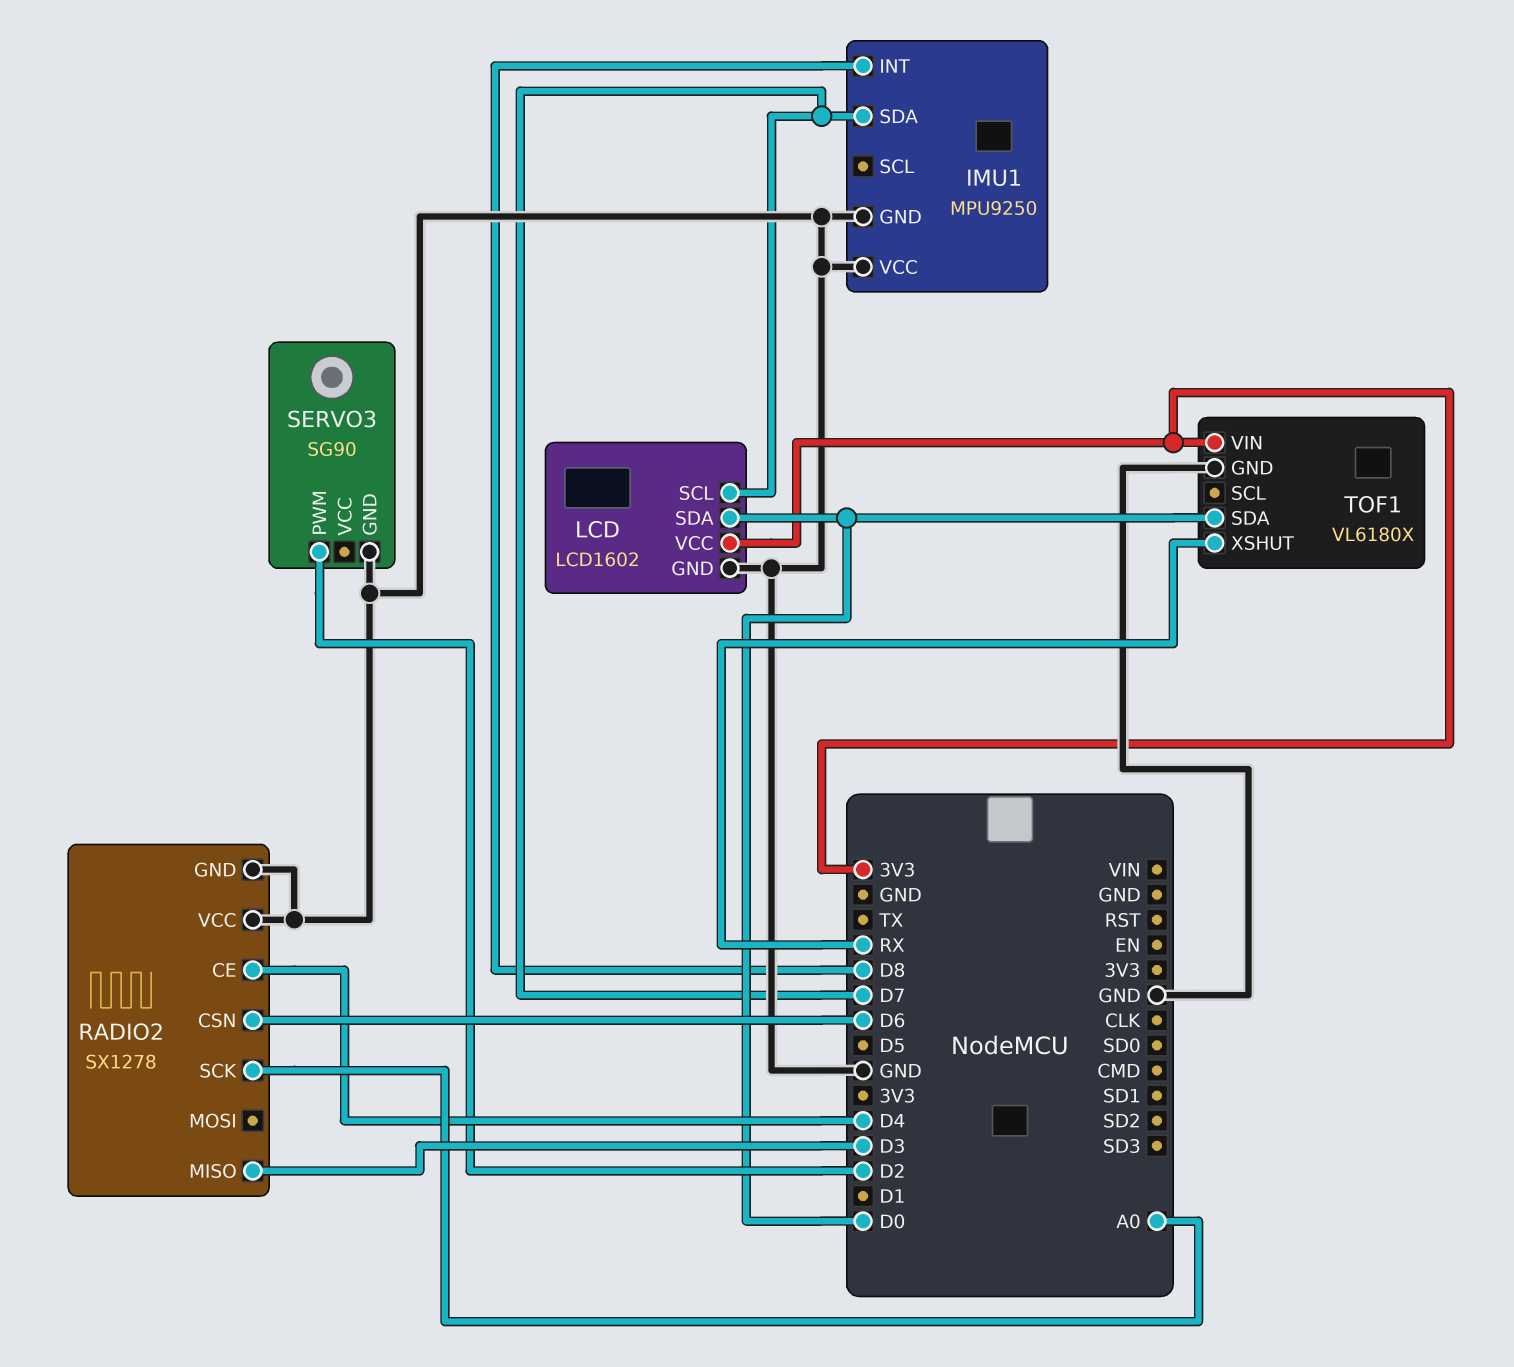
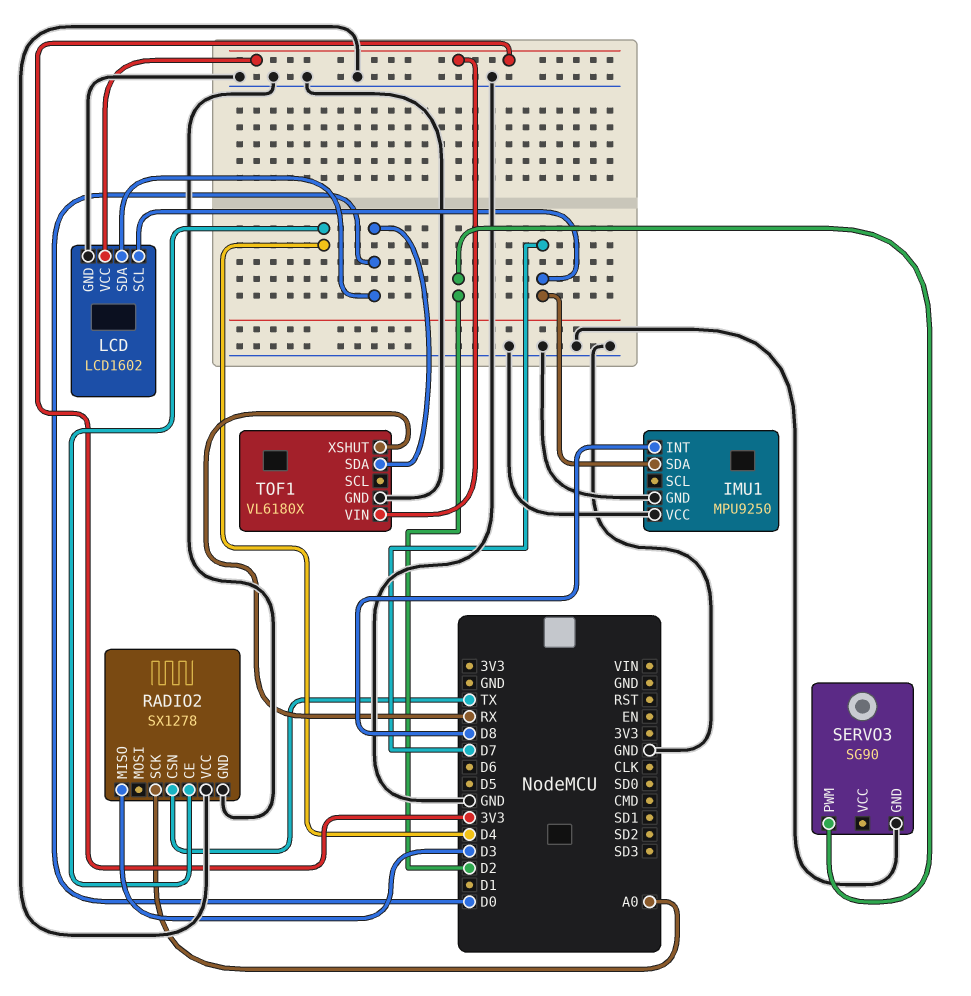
RADIO2 pin CSN: D6 -> TX

